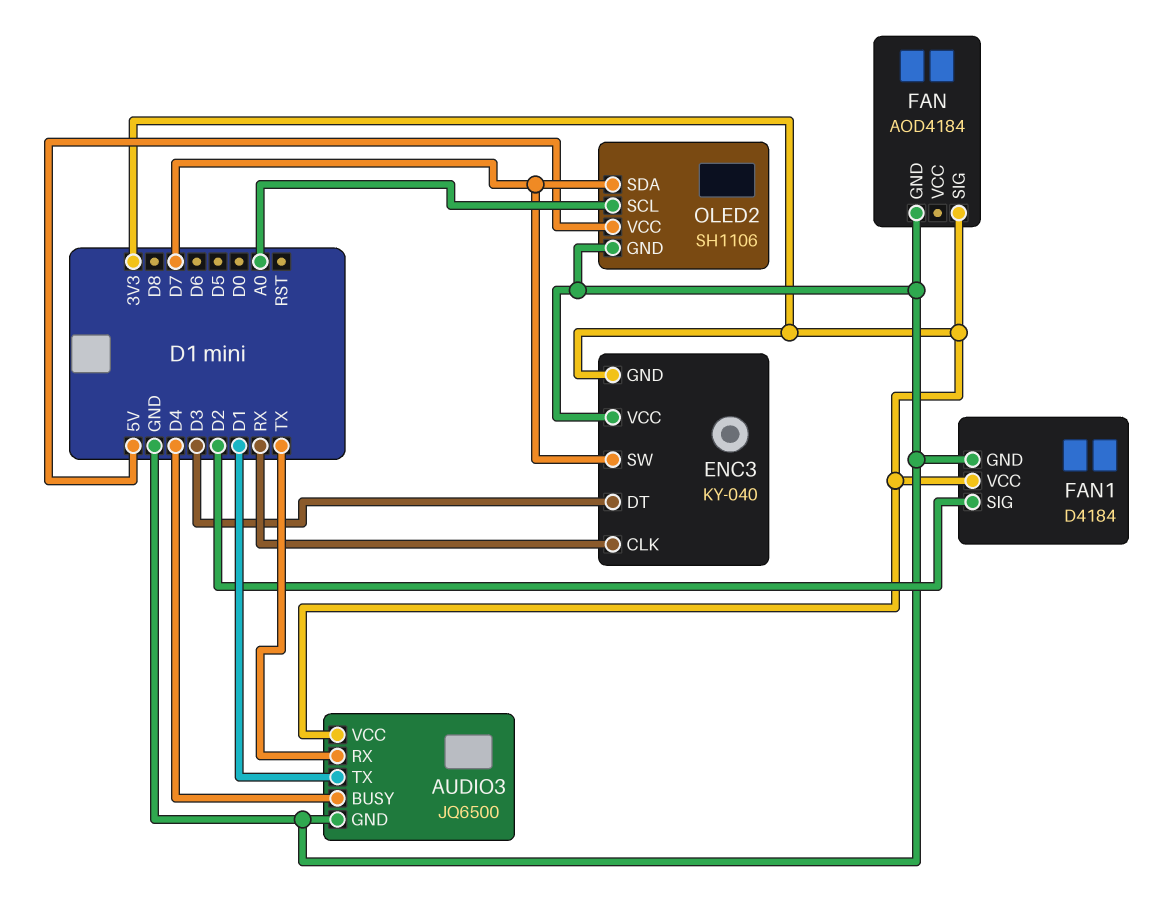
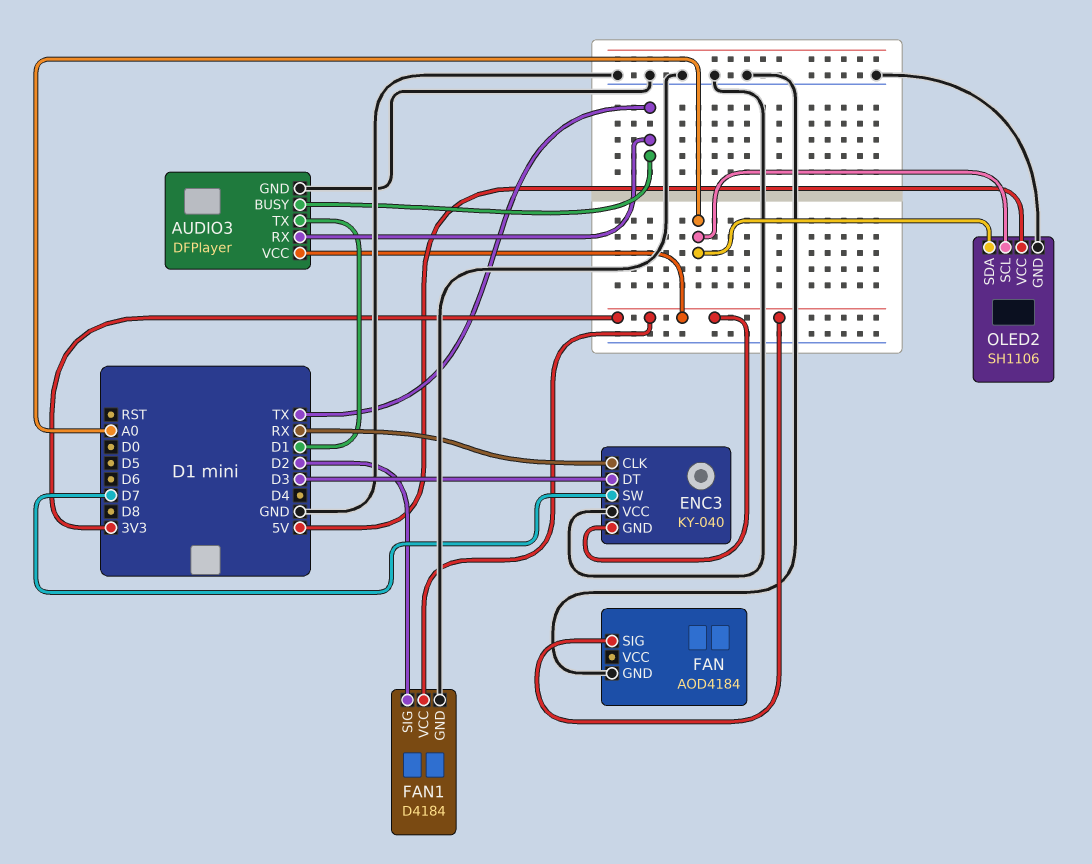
AUDIO3: JQ6500 -> DFPlayer
AUDIO3 pin BUSY: D4 -> TX
OLED2 pin SDA: D7 -> A0

